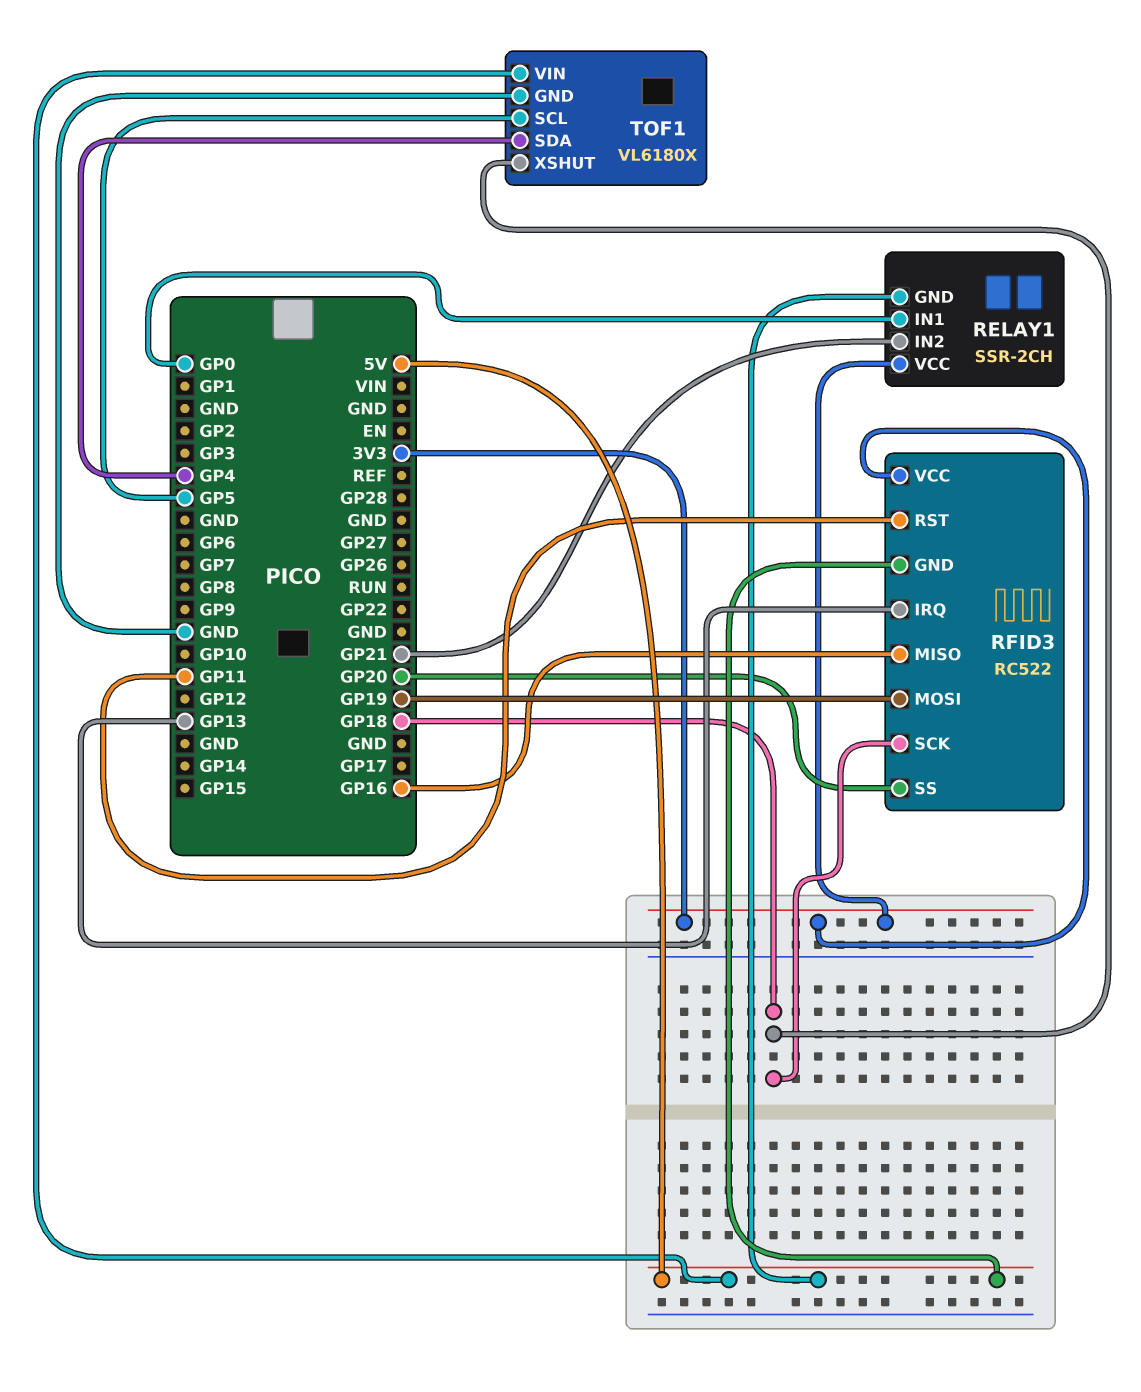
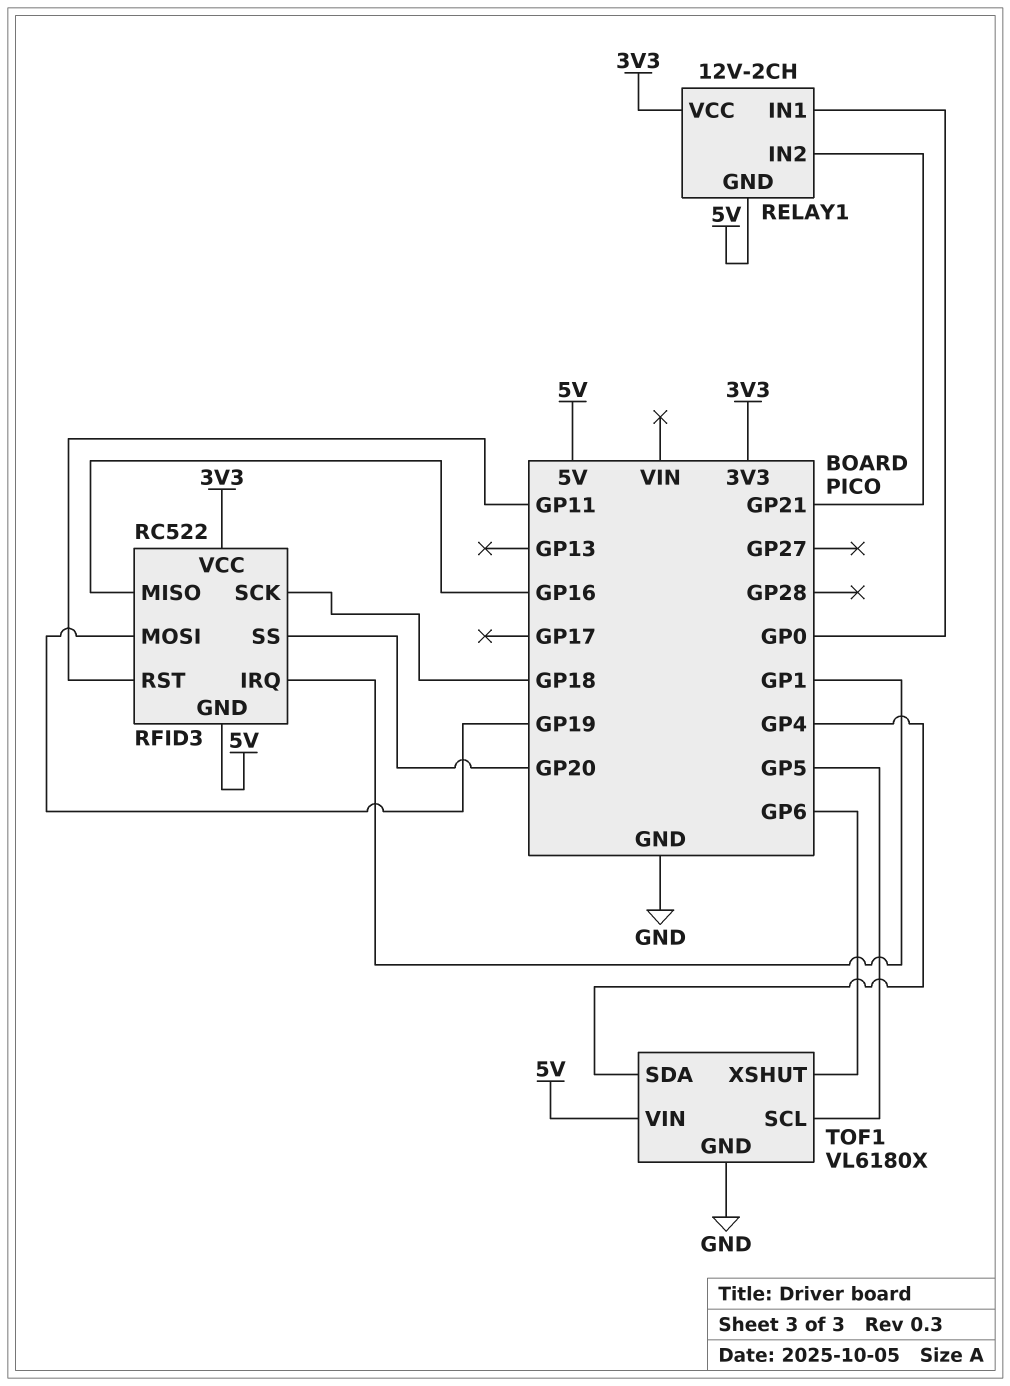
RELAY1: SSR-2CH -> 12V-2CH
RFID3 pin IRQ: GP13 -> GP1
TOF1 pin XSHUT: GP18 -> GP6

